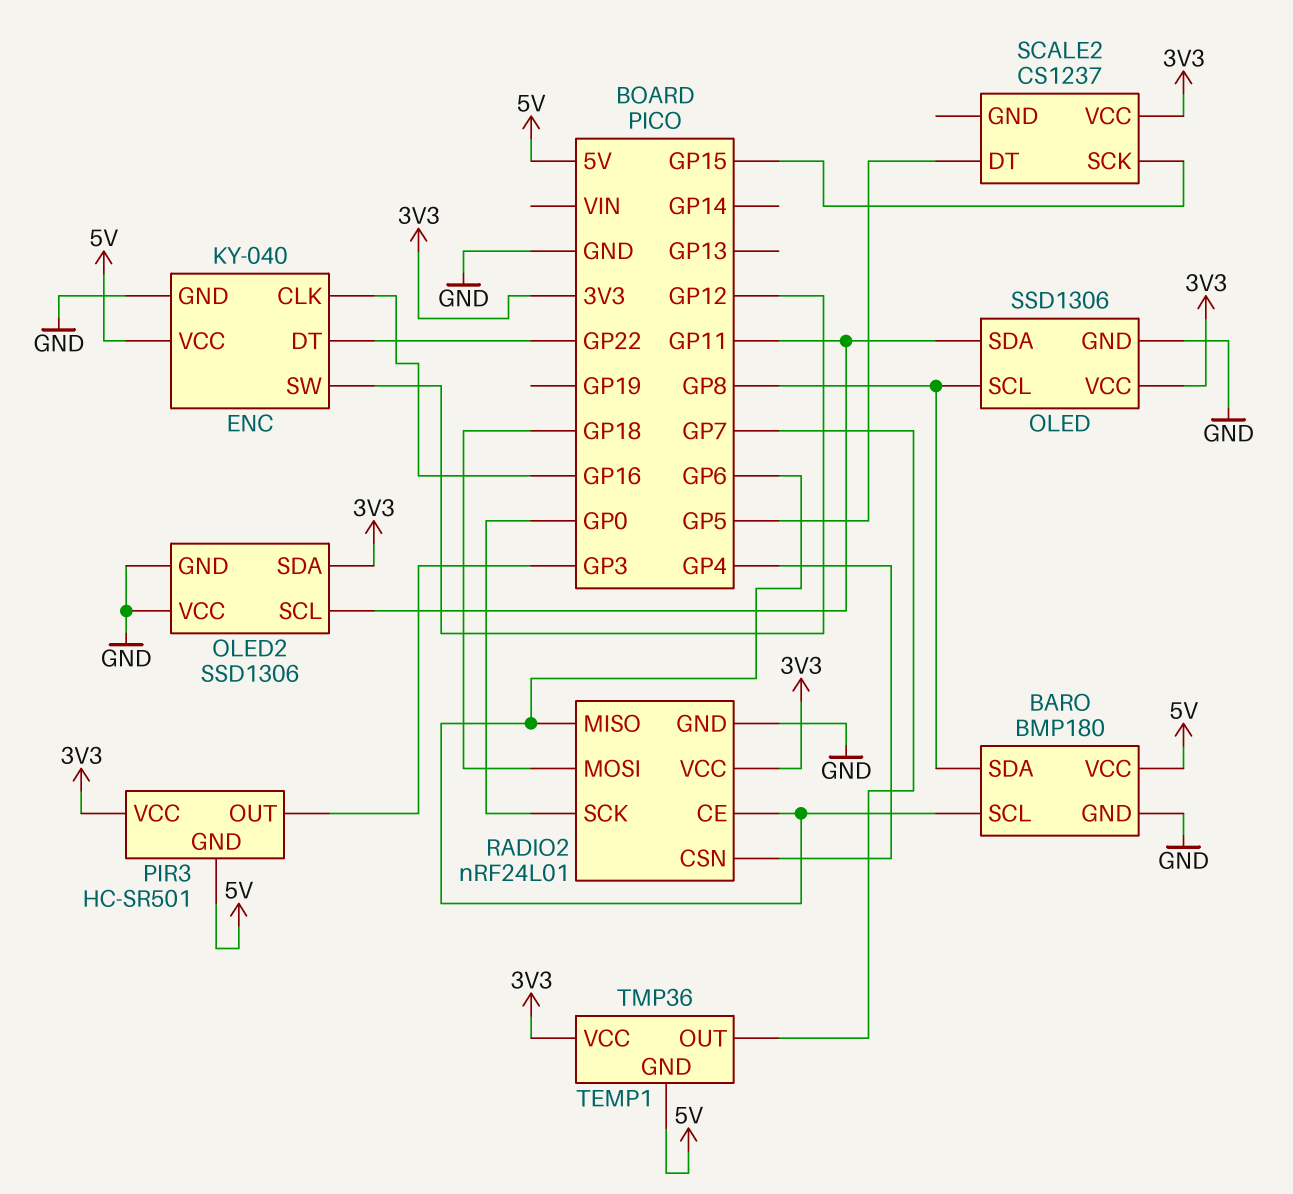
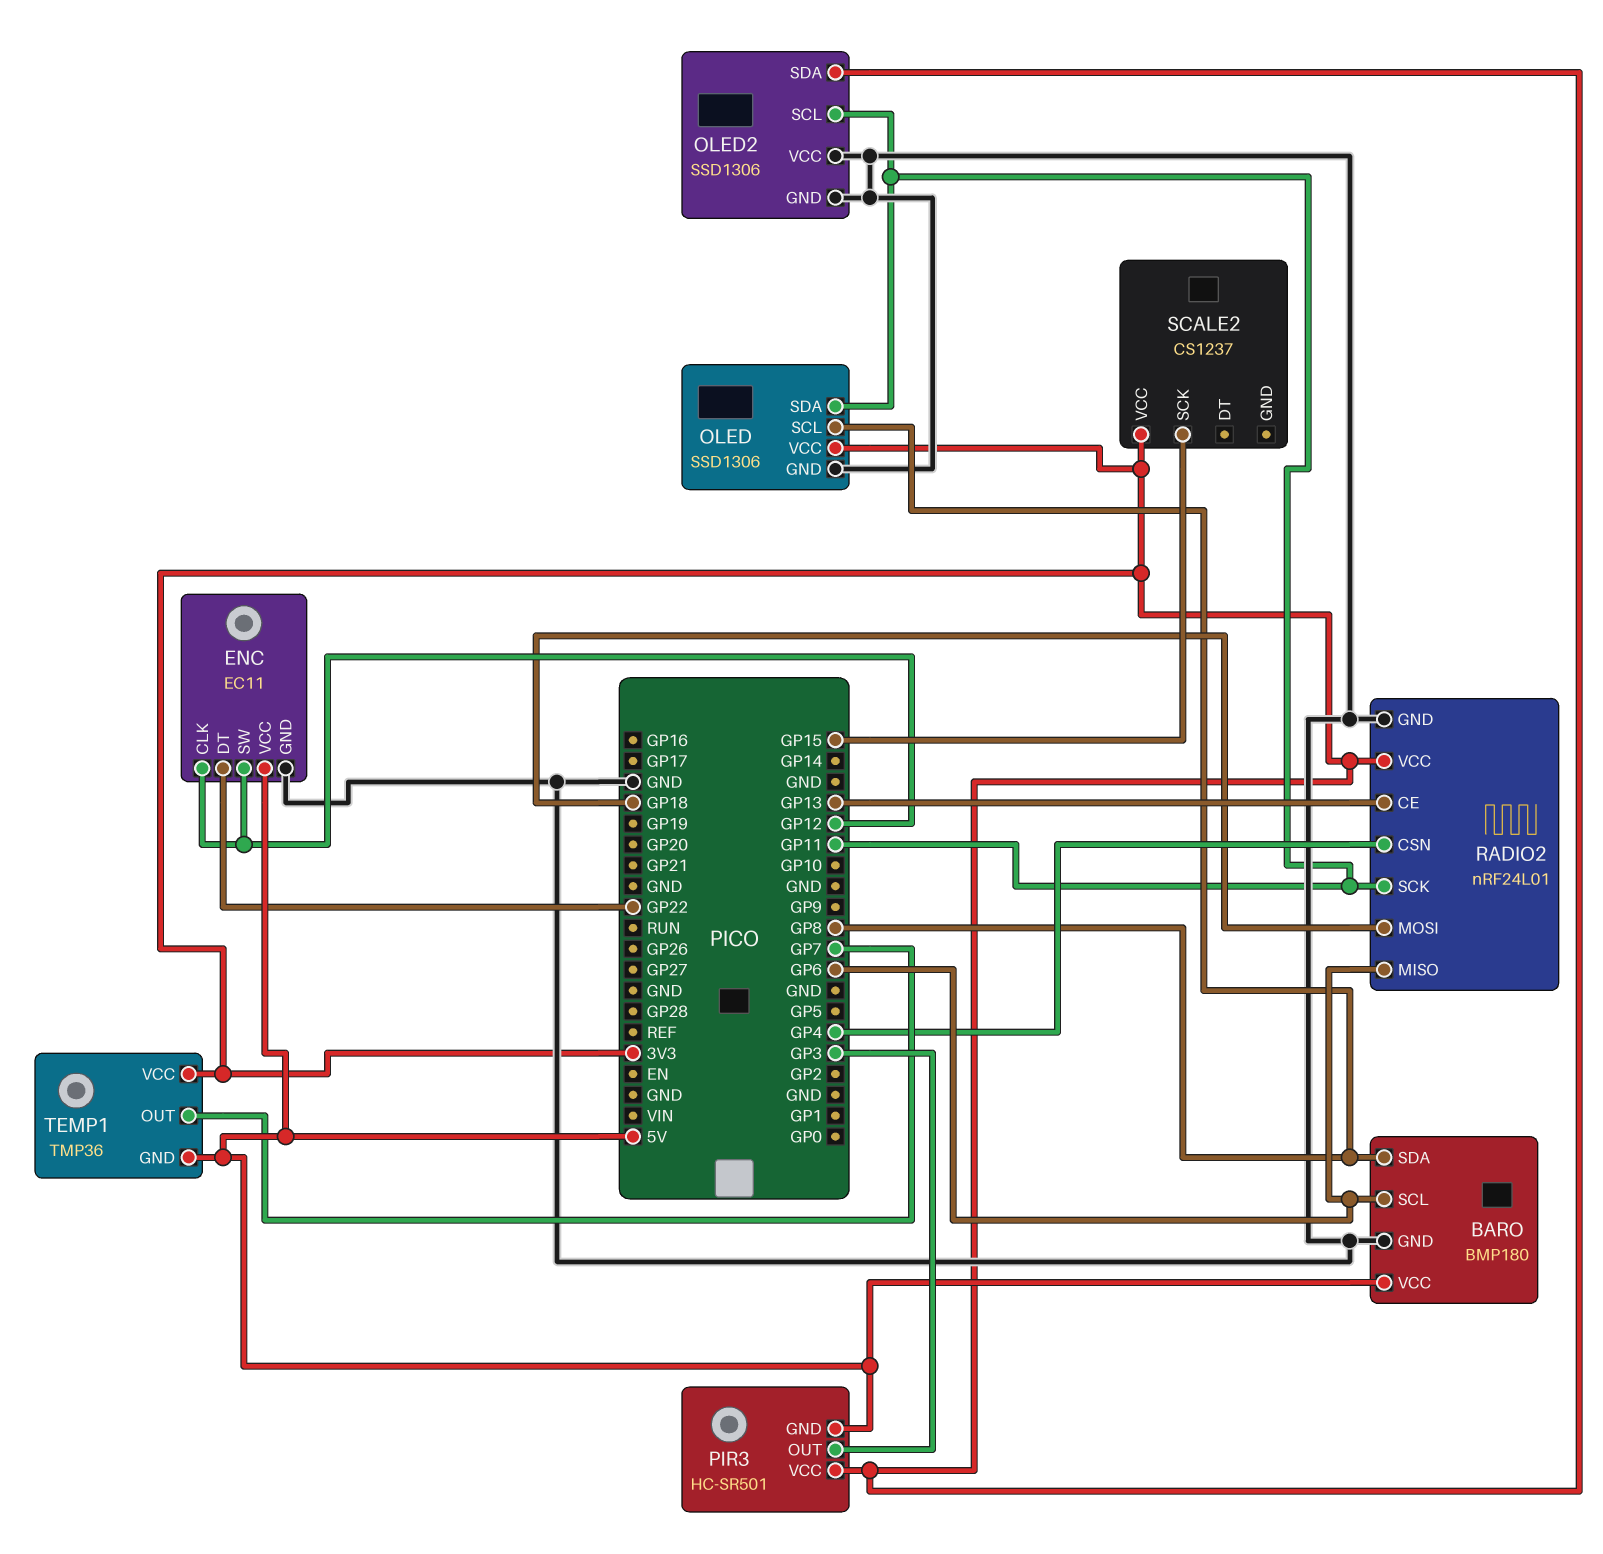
ENC: KY-040 -> EC11
ENC pin CLK: GP16 -> GP12
RADIO2 pin CE: GP6 -> GP13
RADIO2 pin SCK: GP0 -> GP11
SCALE2 pin DT: GP5 -> none

